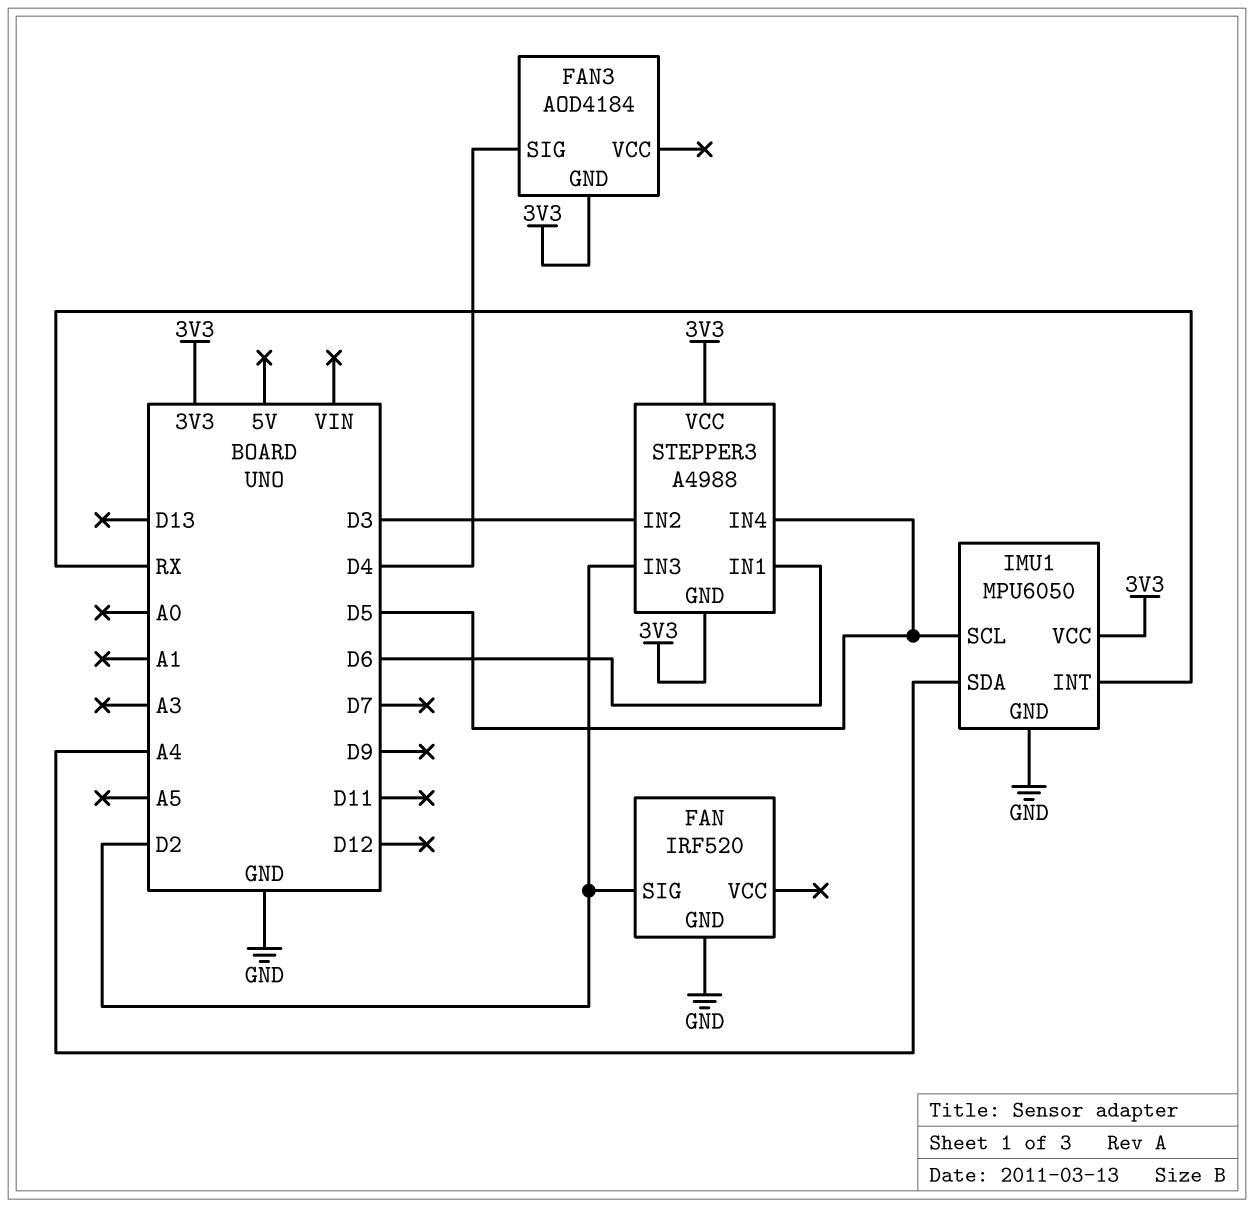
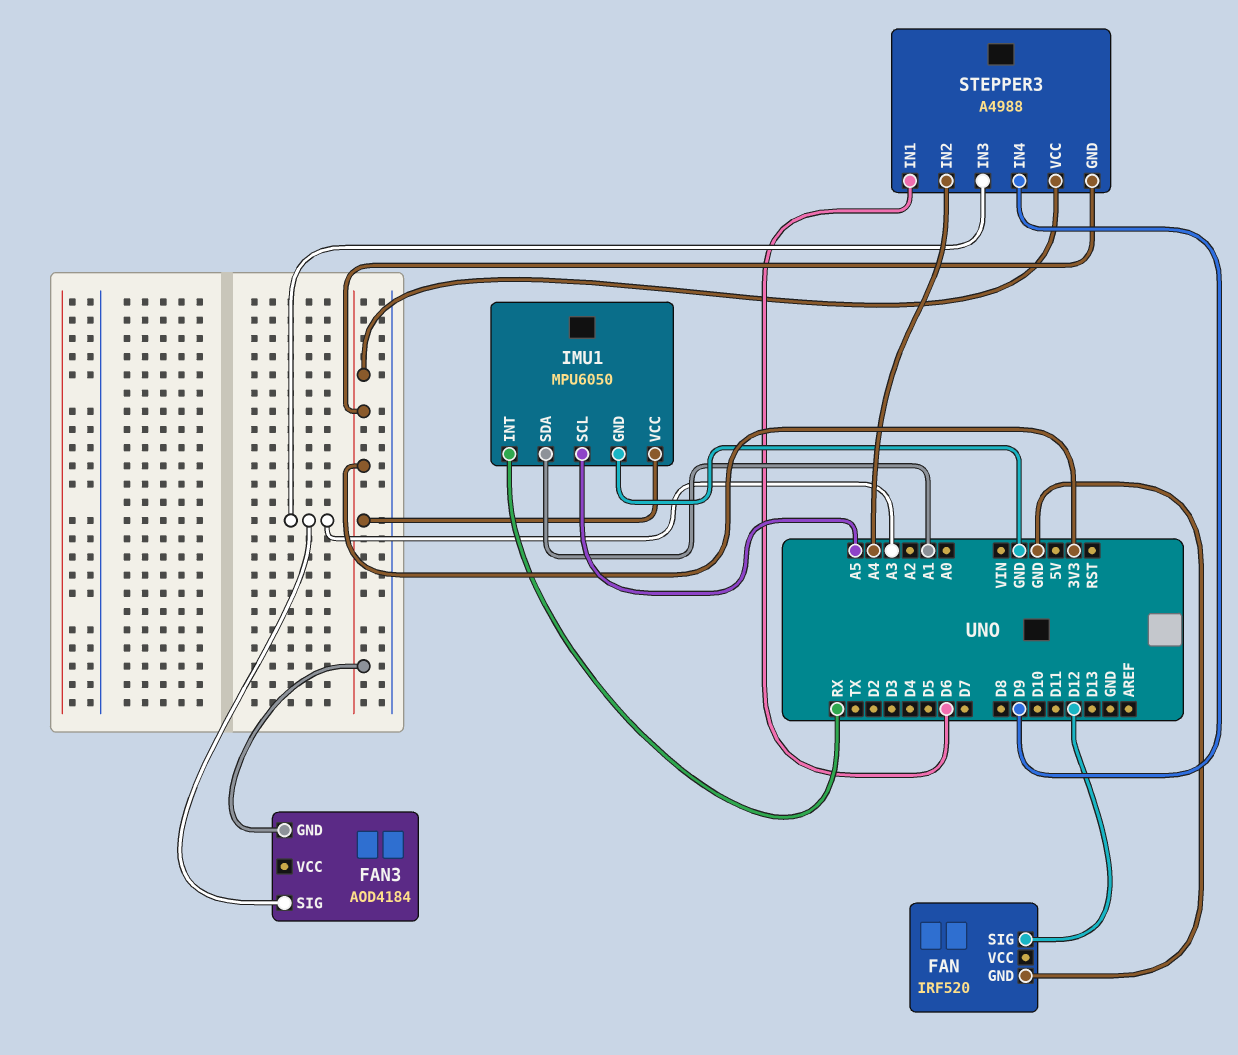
FAN pin SIG: D2 -> D12
FAN3 pin SIG: D4 -> A3
IMU1 pin SCL: D5 -> A5
IMU1 pin SDA: A4 -> A1
STEPPER3 pin IN2: D3 -> A4
STEPPER3 pin IN3: D2 -> A3
STEPPER3 pin IN4: D5 -> D9

